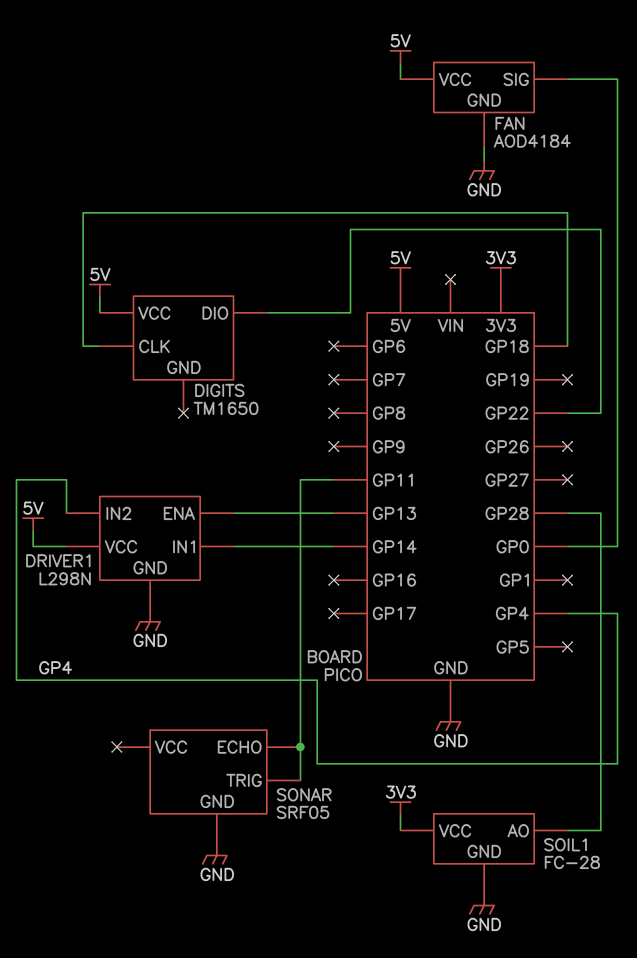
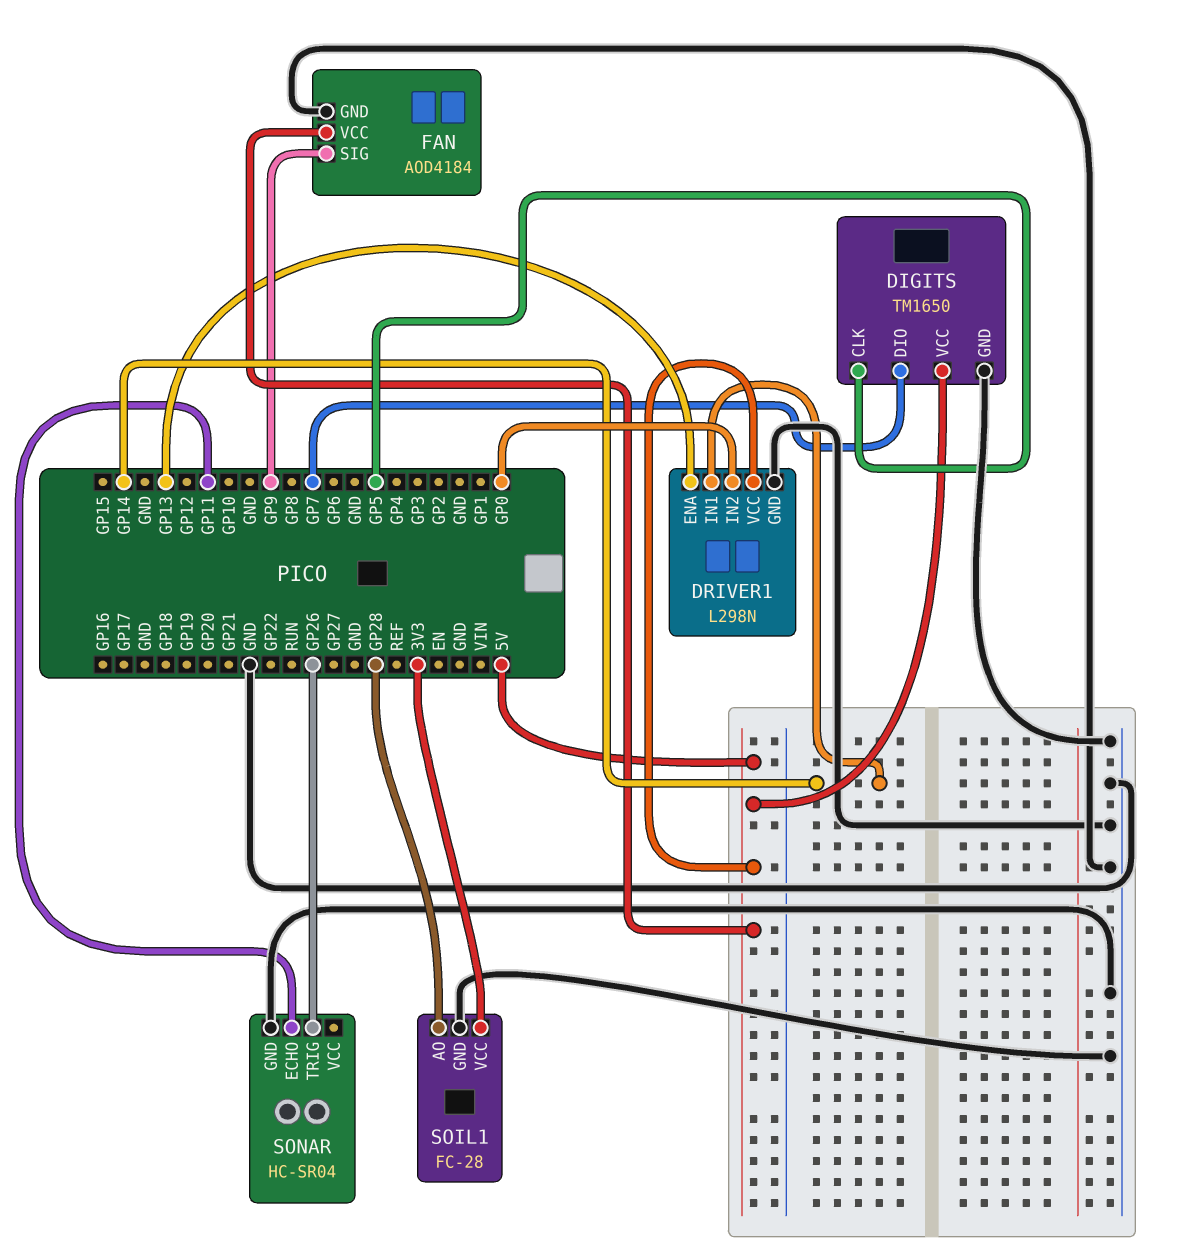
DIGITS pin CLK: GP18 -> GP5
DIGITS pin DIO: GP22 -> GP7
DIGITS pin GND: none -> GND
DRIVER1 pin IN2: GP4 -> GP0
FAN pin SIG: GP0 -> GP9
SONAR: SRF05 -> HC-SR04
SONAR pin TRIG: GP11 -> GP26

